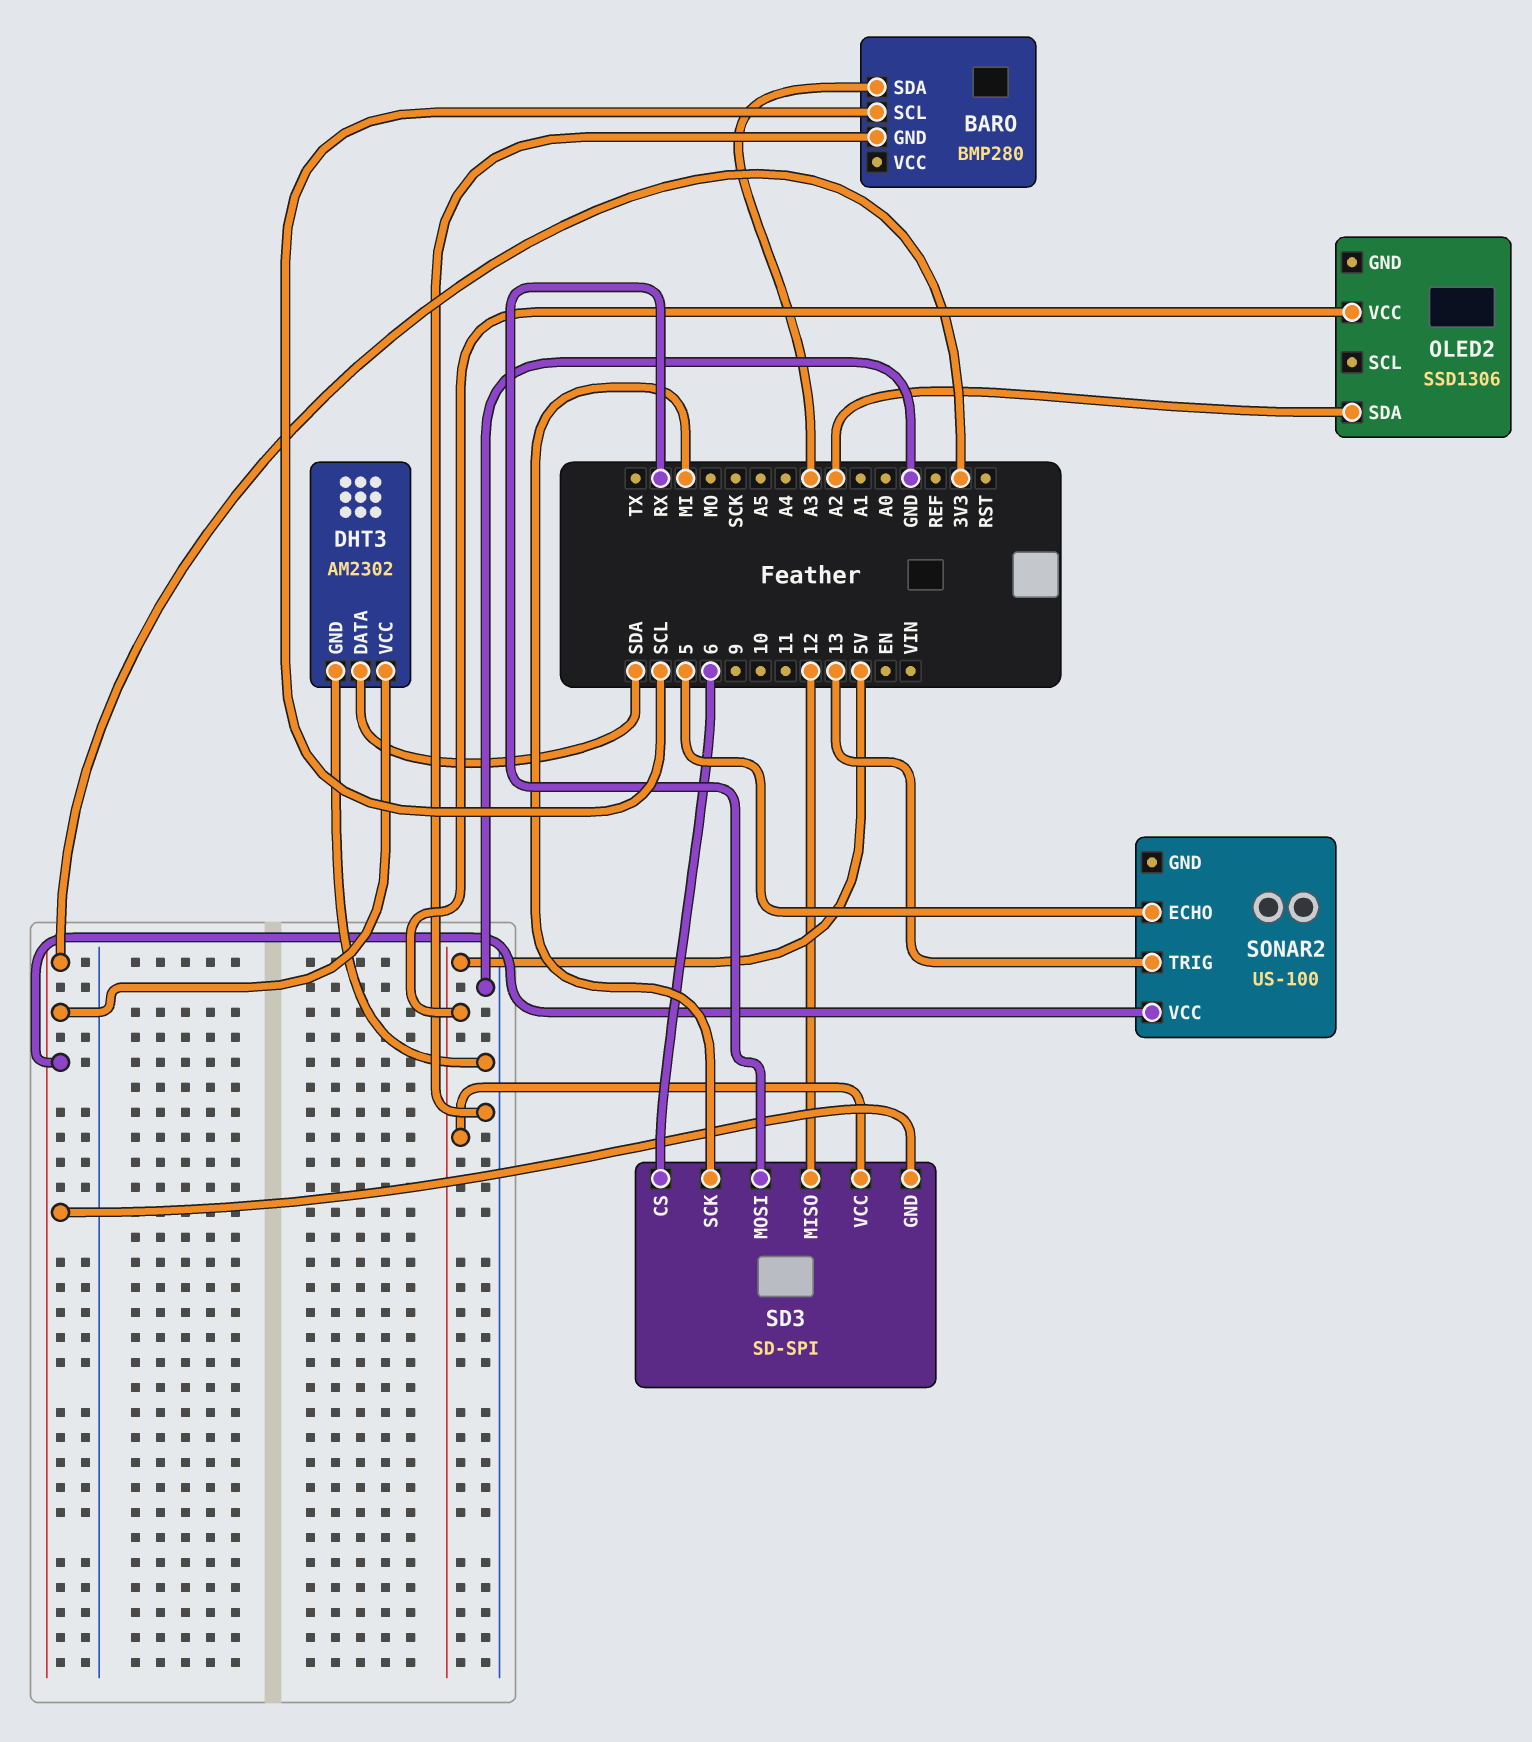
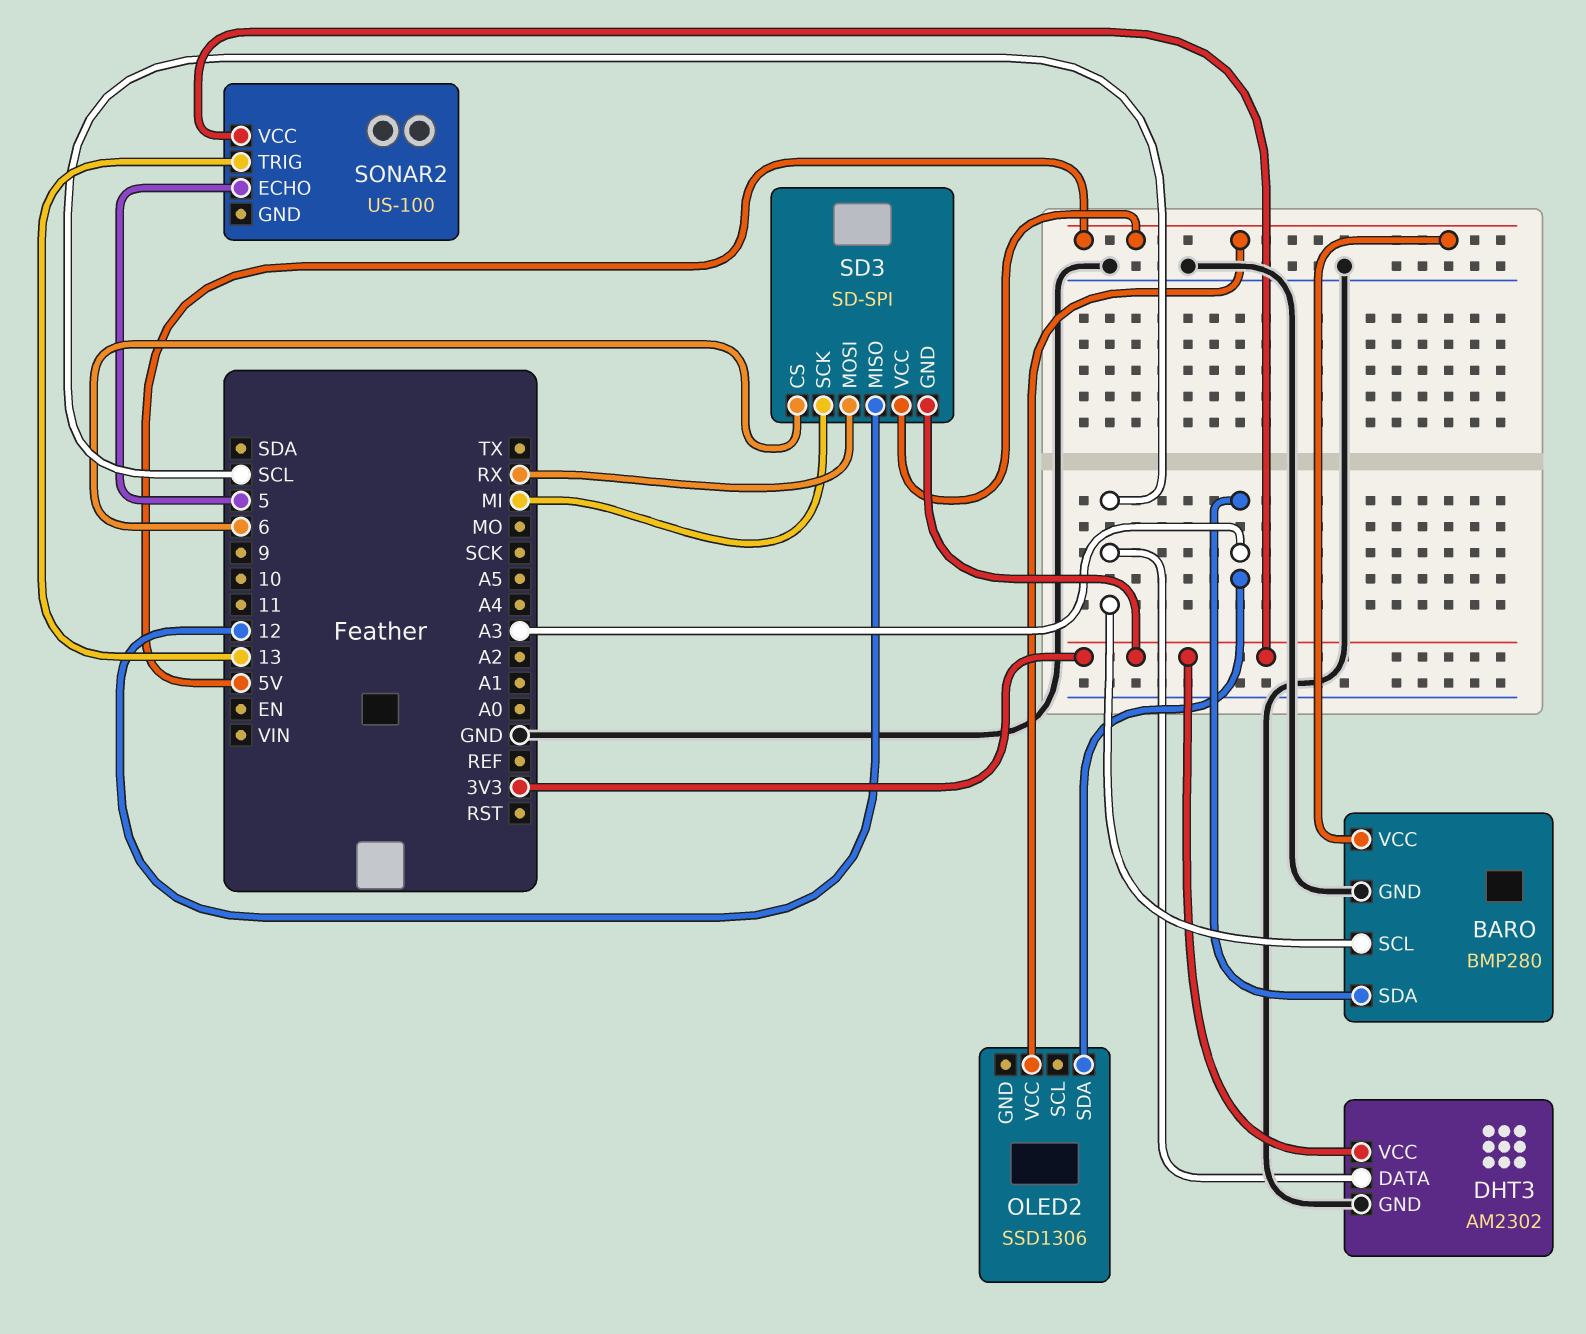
BARO pin VCC: none -> 5V
DHT3 pin DATA: SDA -> SCL
OLED2 pin SDA: A2 -> A3

